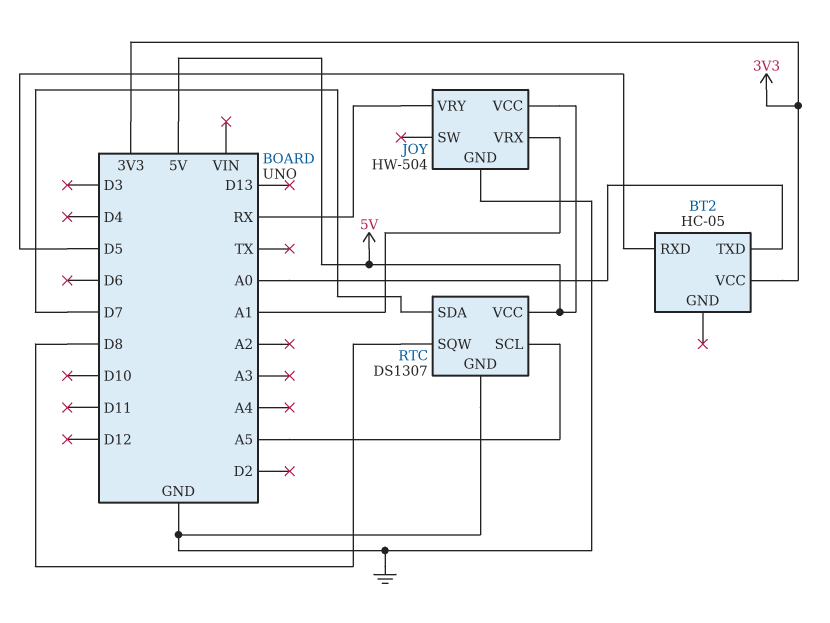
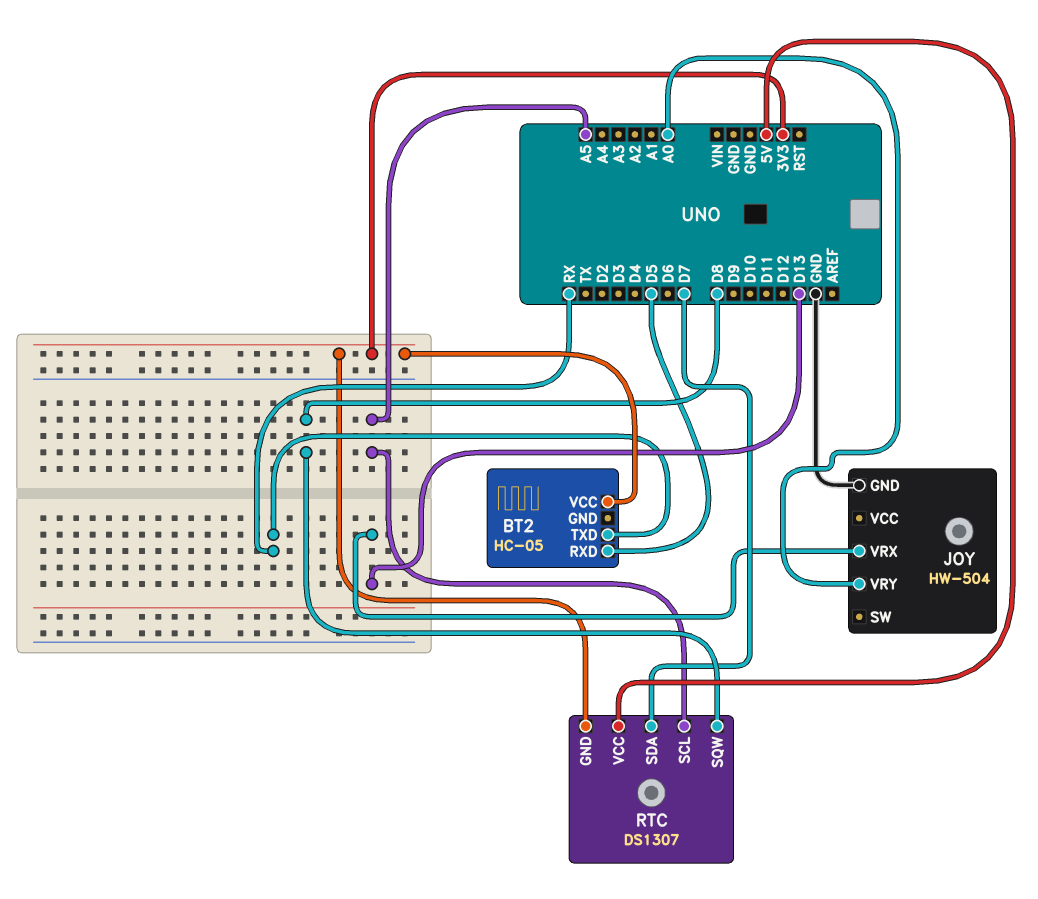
BT2 pin TXD: A0 -> RX
JOY pin VCC: 5V -> none
JOY pin VRX: A1 -> D13
JOY pin VRY: RX -> A0
RTC pin GND: GND -> 3V3

